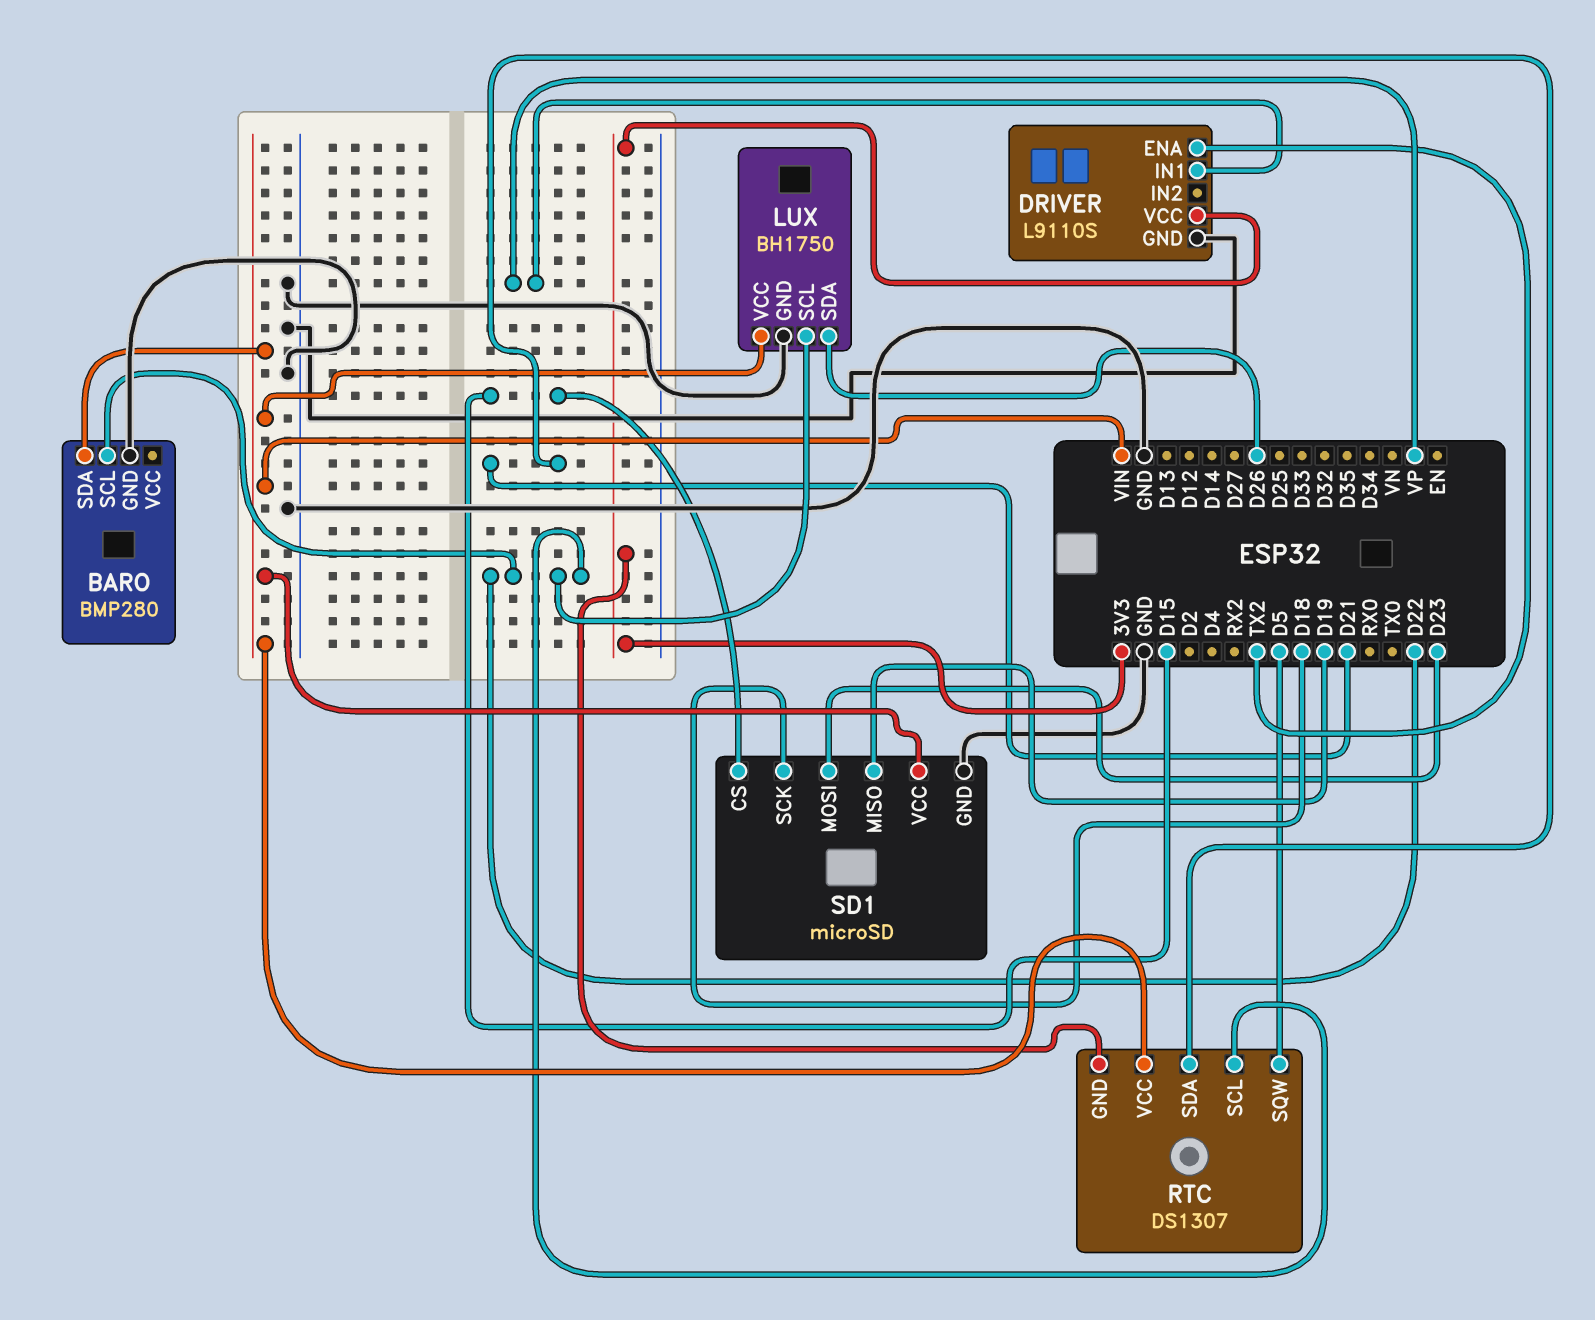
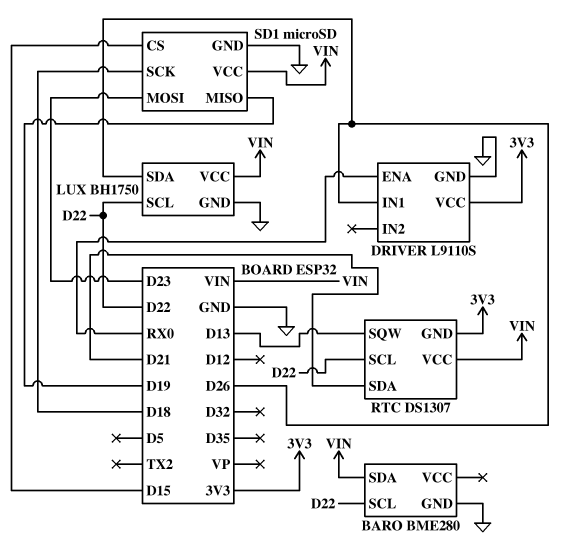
BARO: BMP280 -> BME280
DRIVER pin ENA: TX2 -> RX0
DRIVER pin IN1: VP -> D26
RTC pin SQW: D5 -> D13

